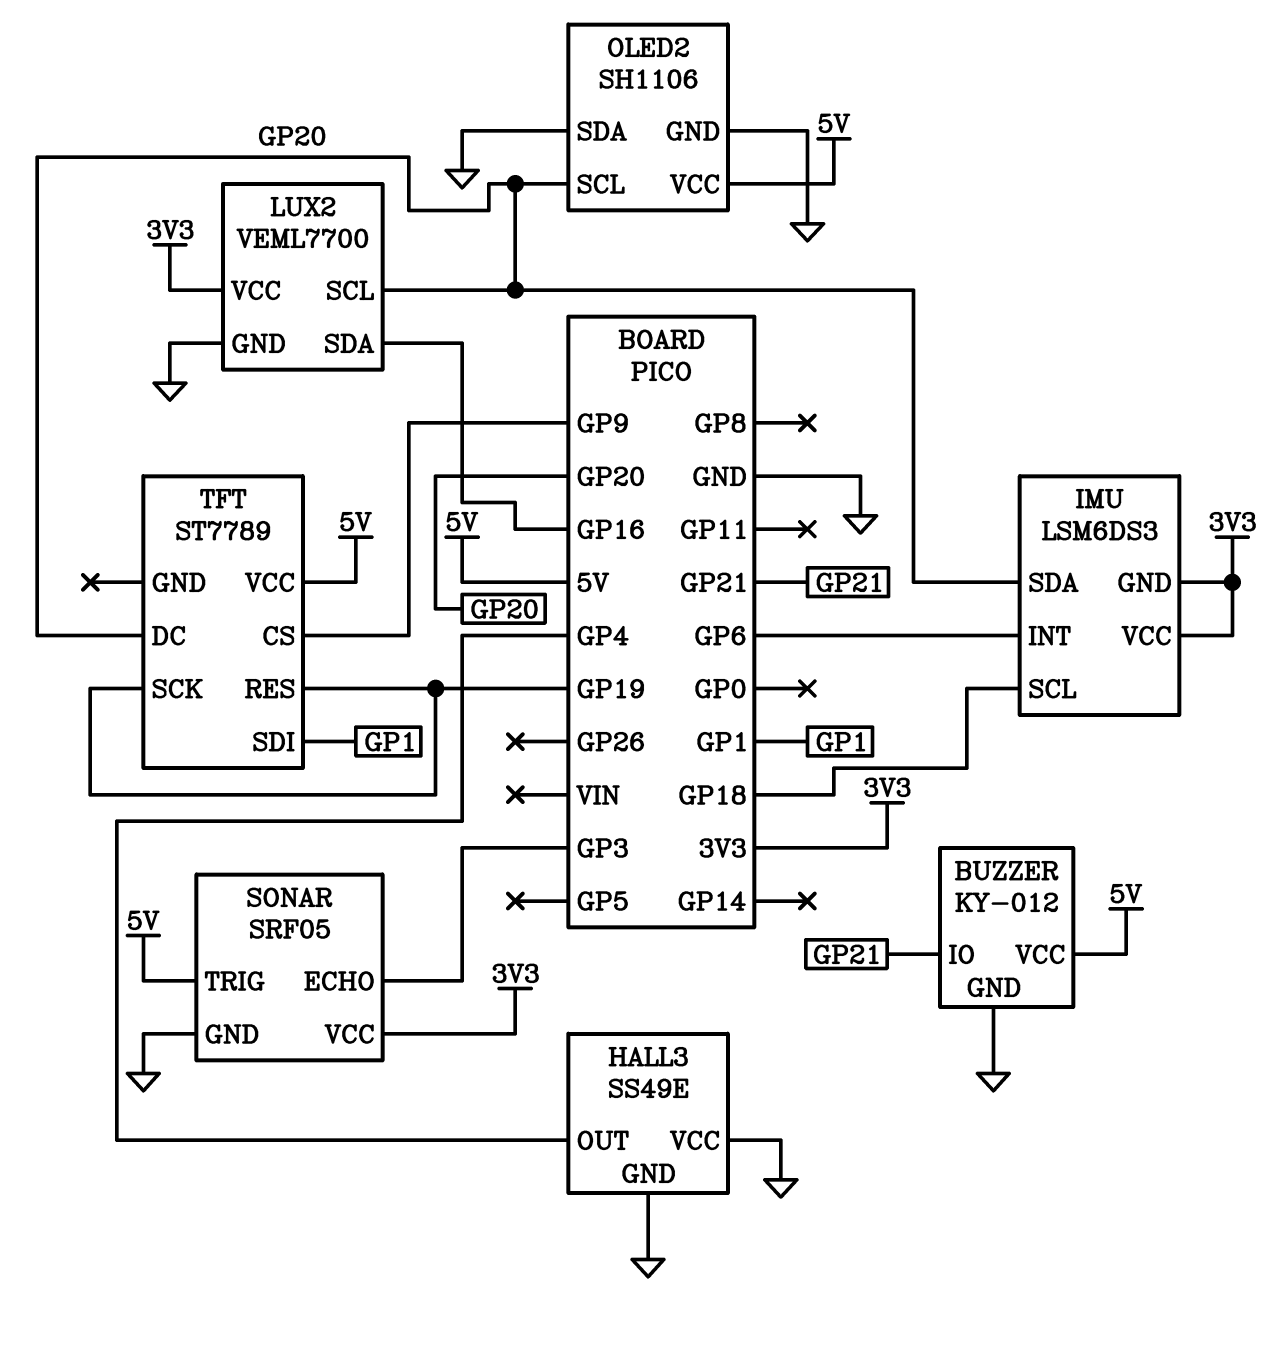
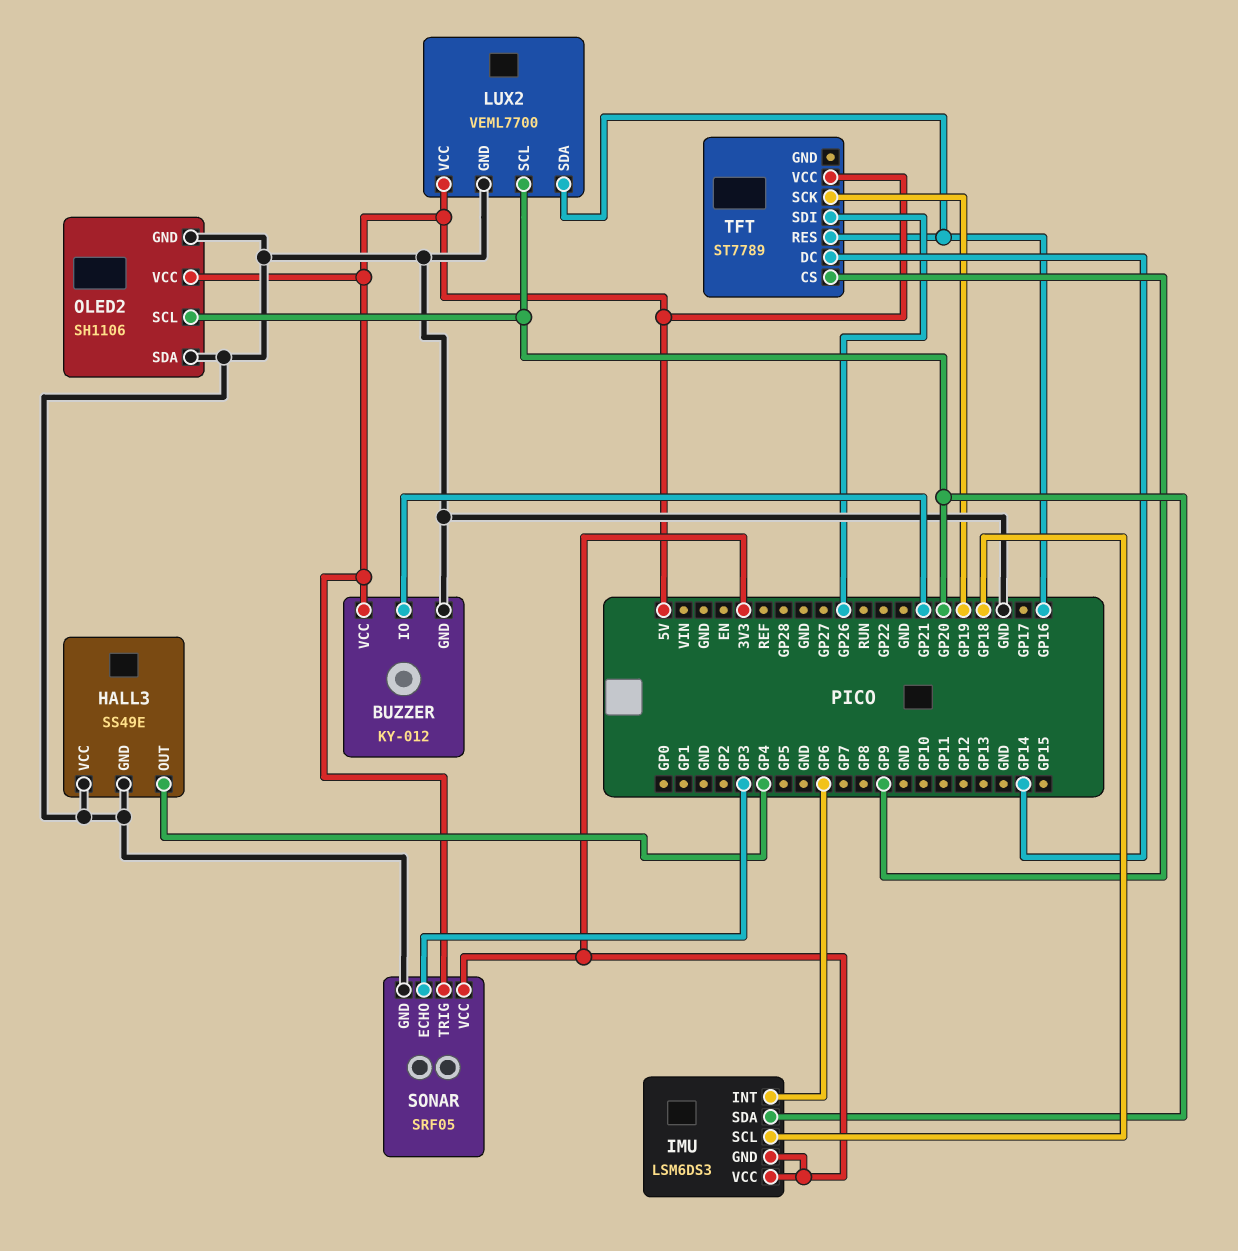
LUX2 pin VCC: 3V3 -> 5V
TFT pin DC: GP20 -> GP14
TFT pin RES: GP19 -> GP16
TFT pin SDI: GP1 -> GP26

